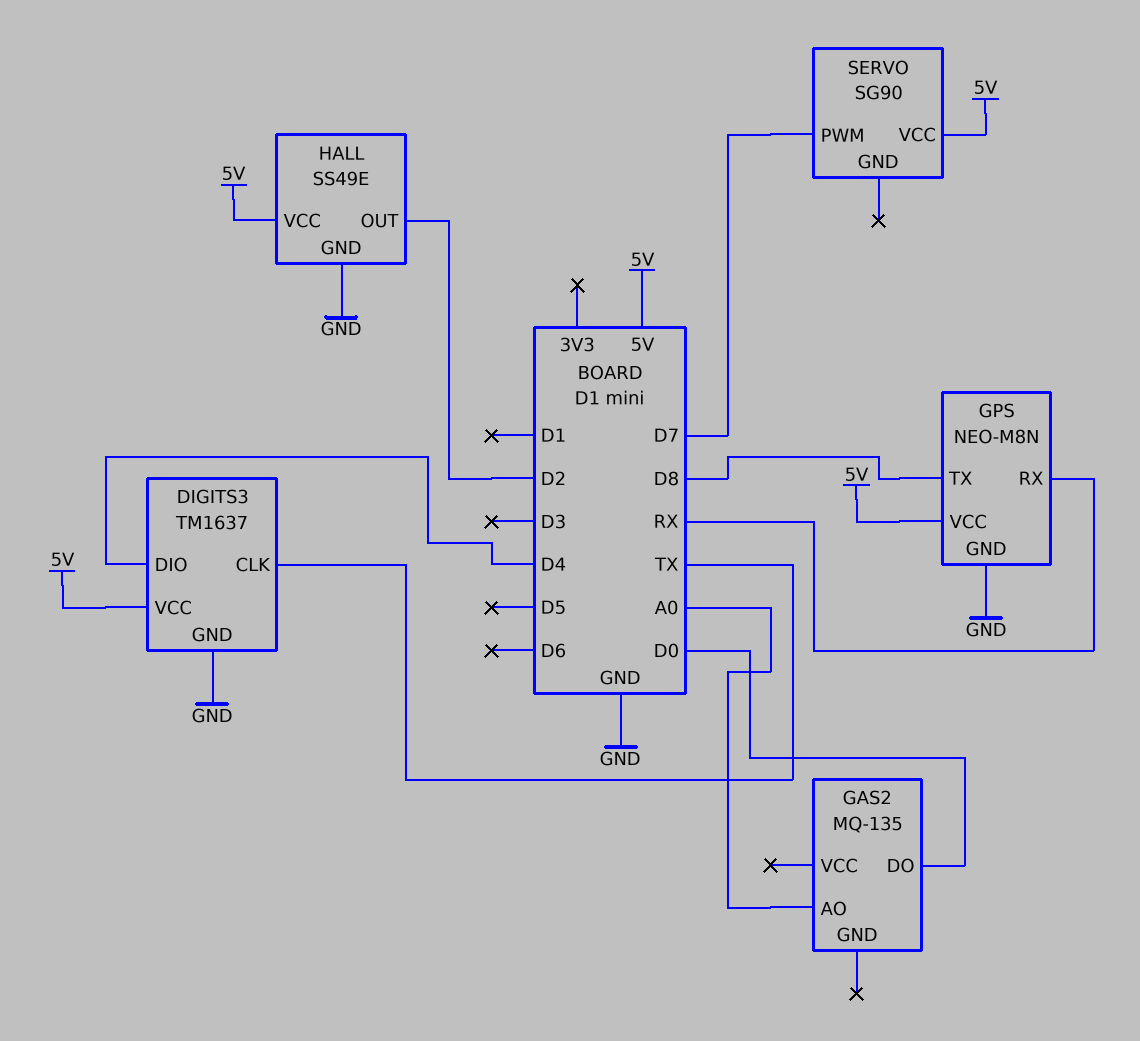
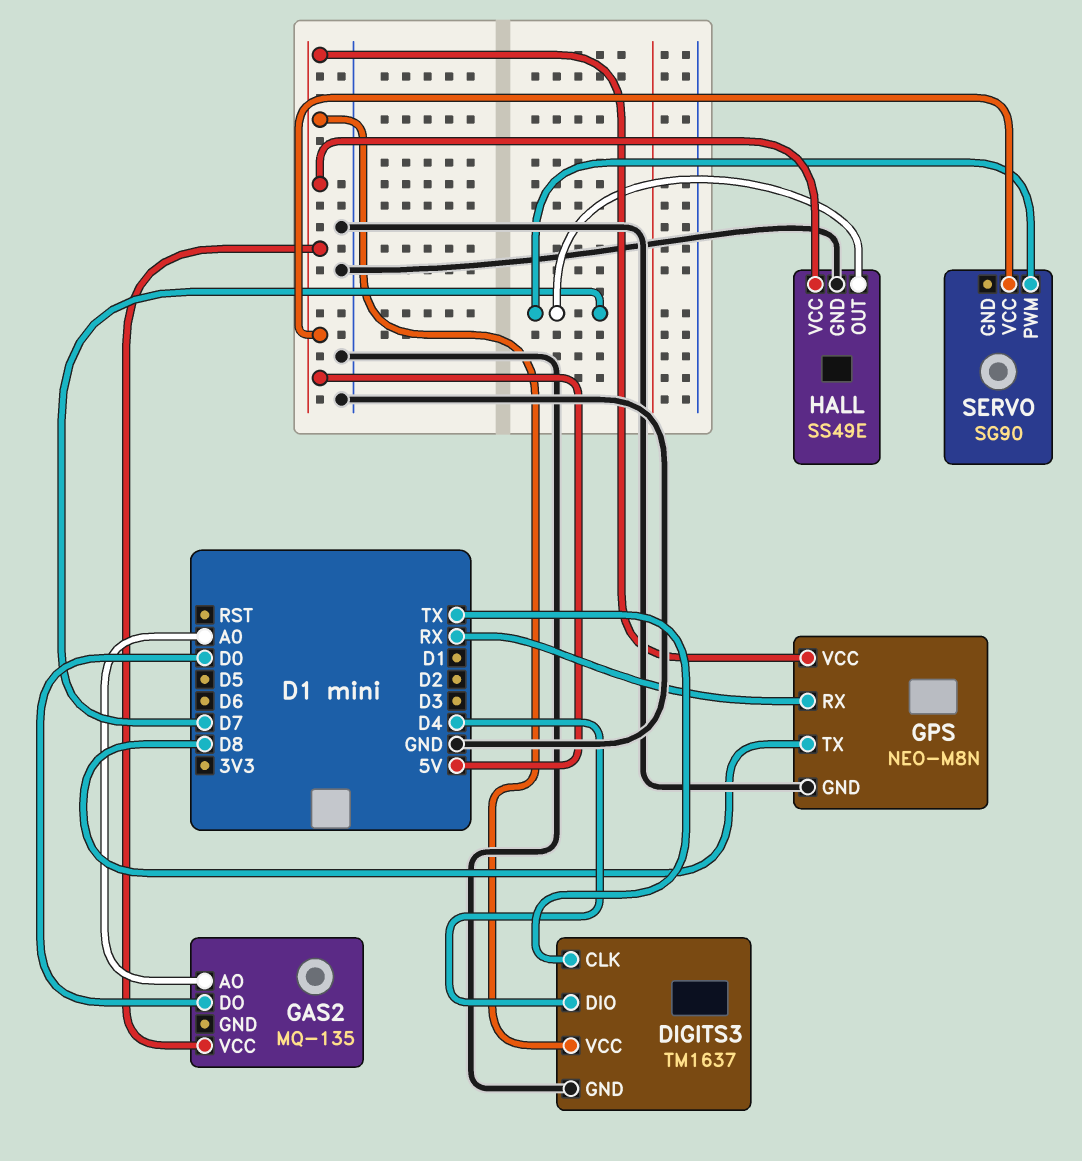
GAS2 pin VCC: none -> 5V
HALL pin OUT: D2 -> D7

